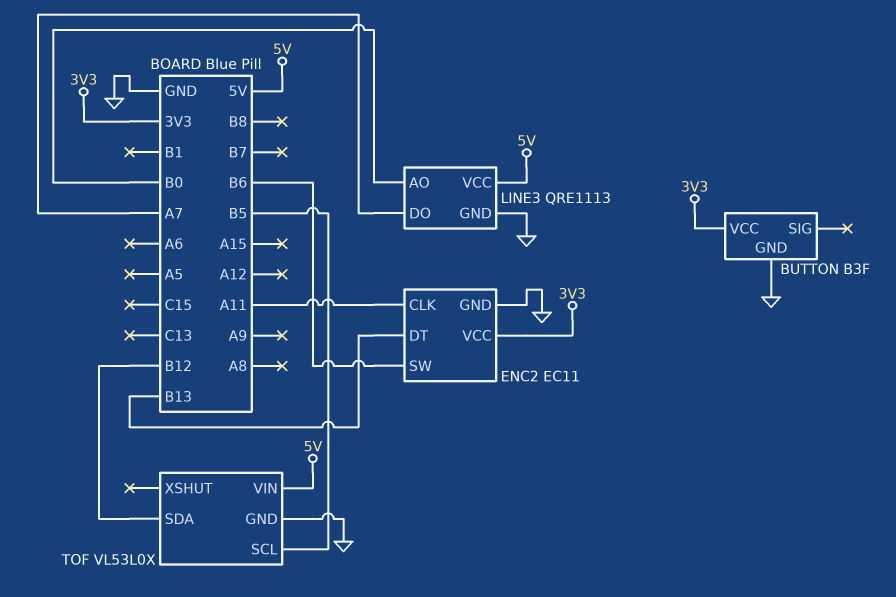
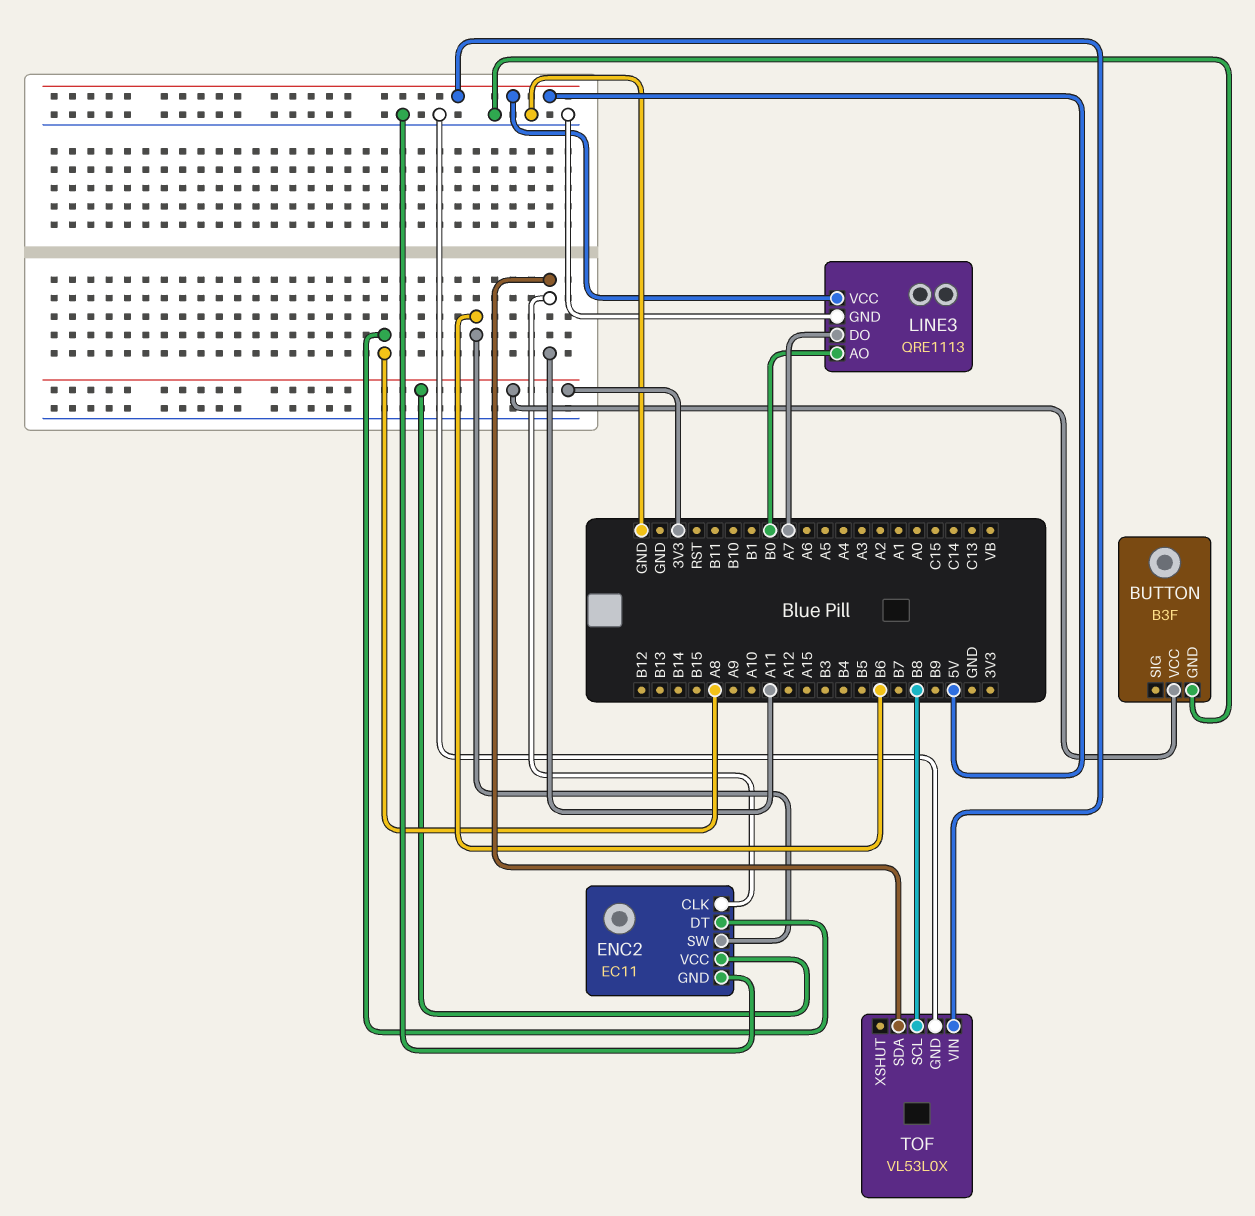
ENC2 pin DT: B13 -> A8
TOF pin SCL: B5 -> B8
TOF pin SDA: B12 -> A11

